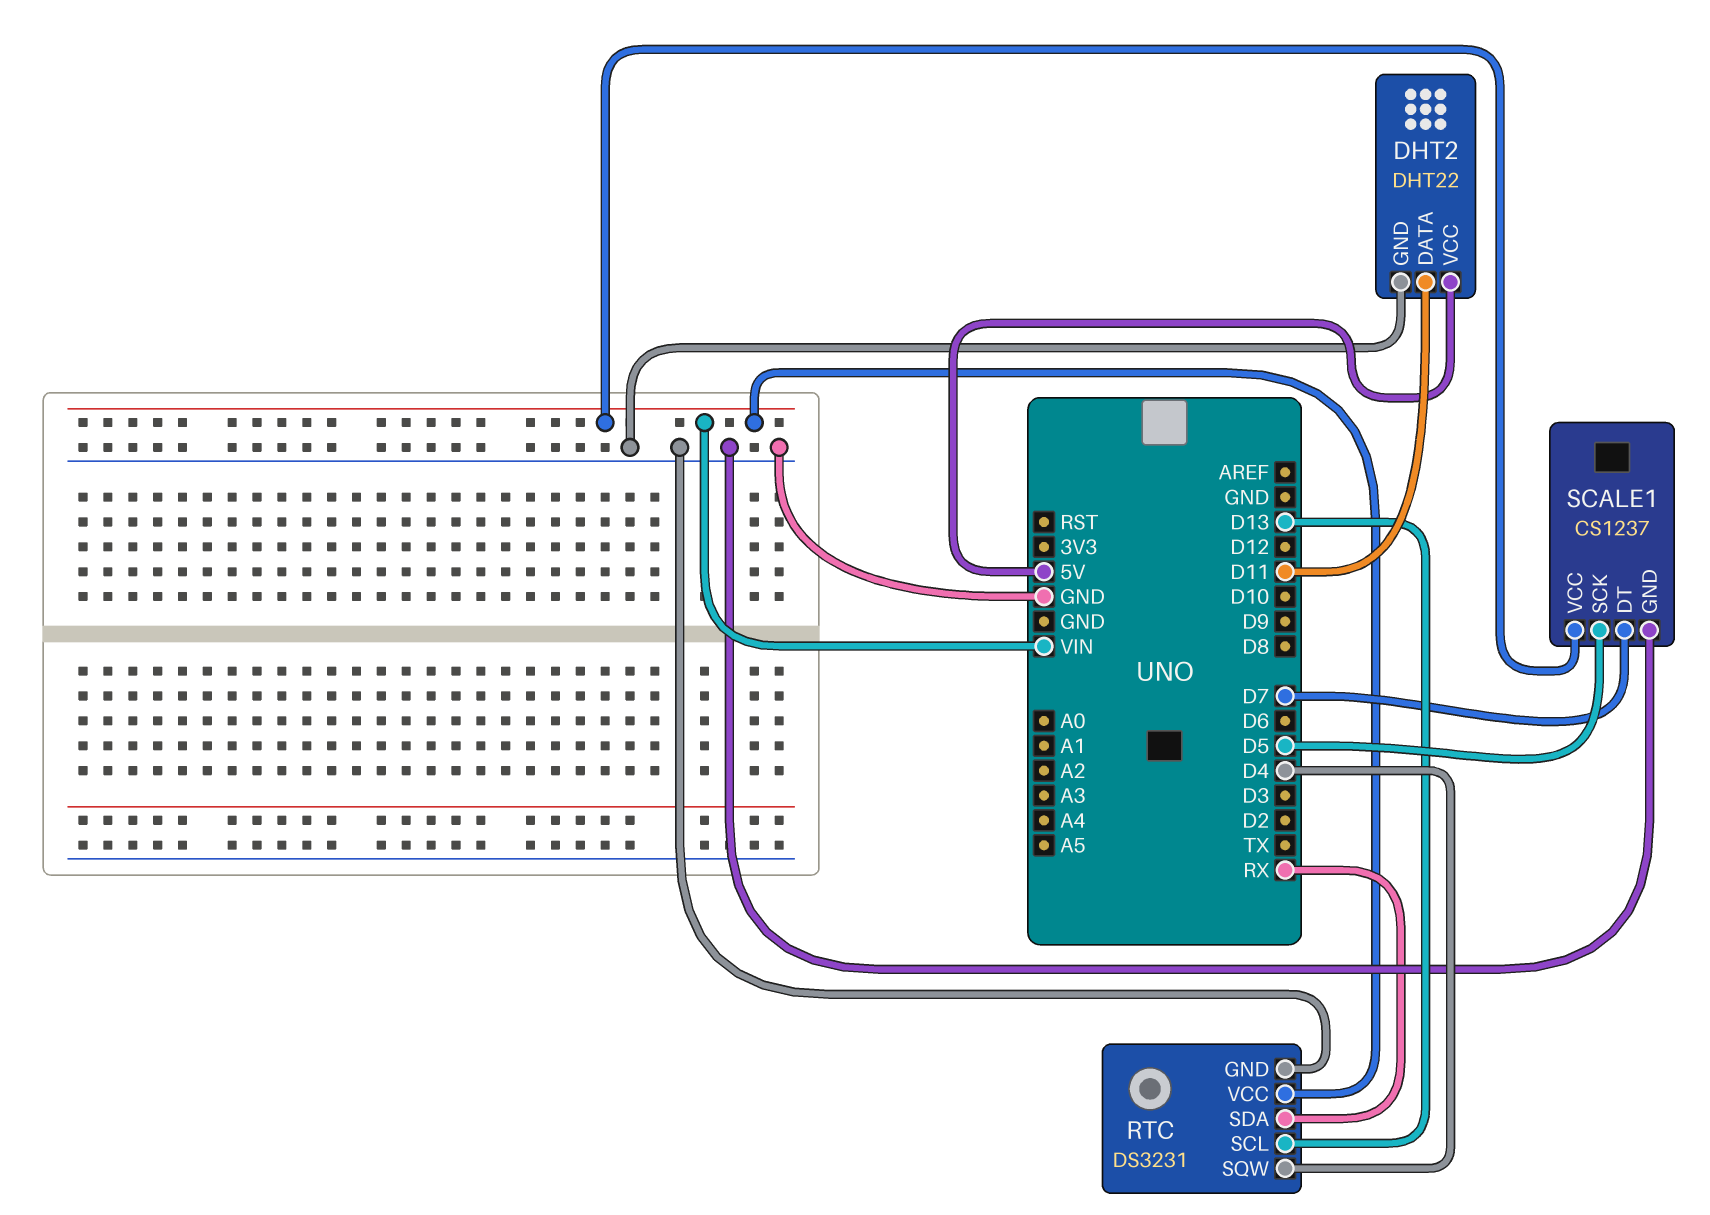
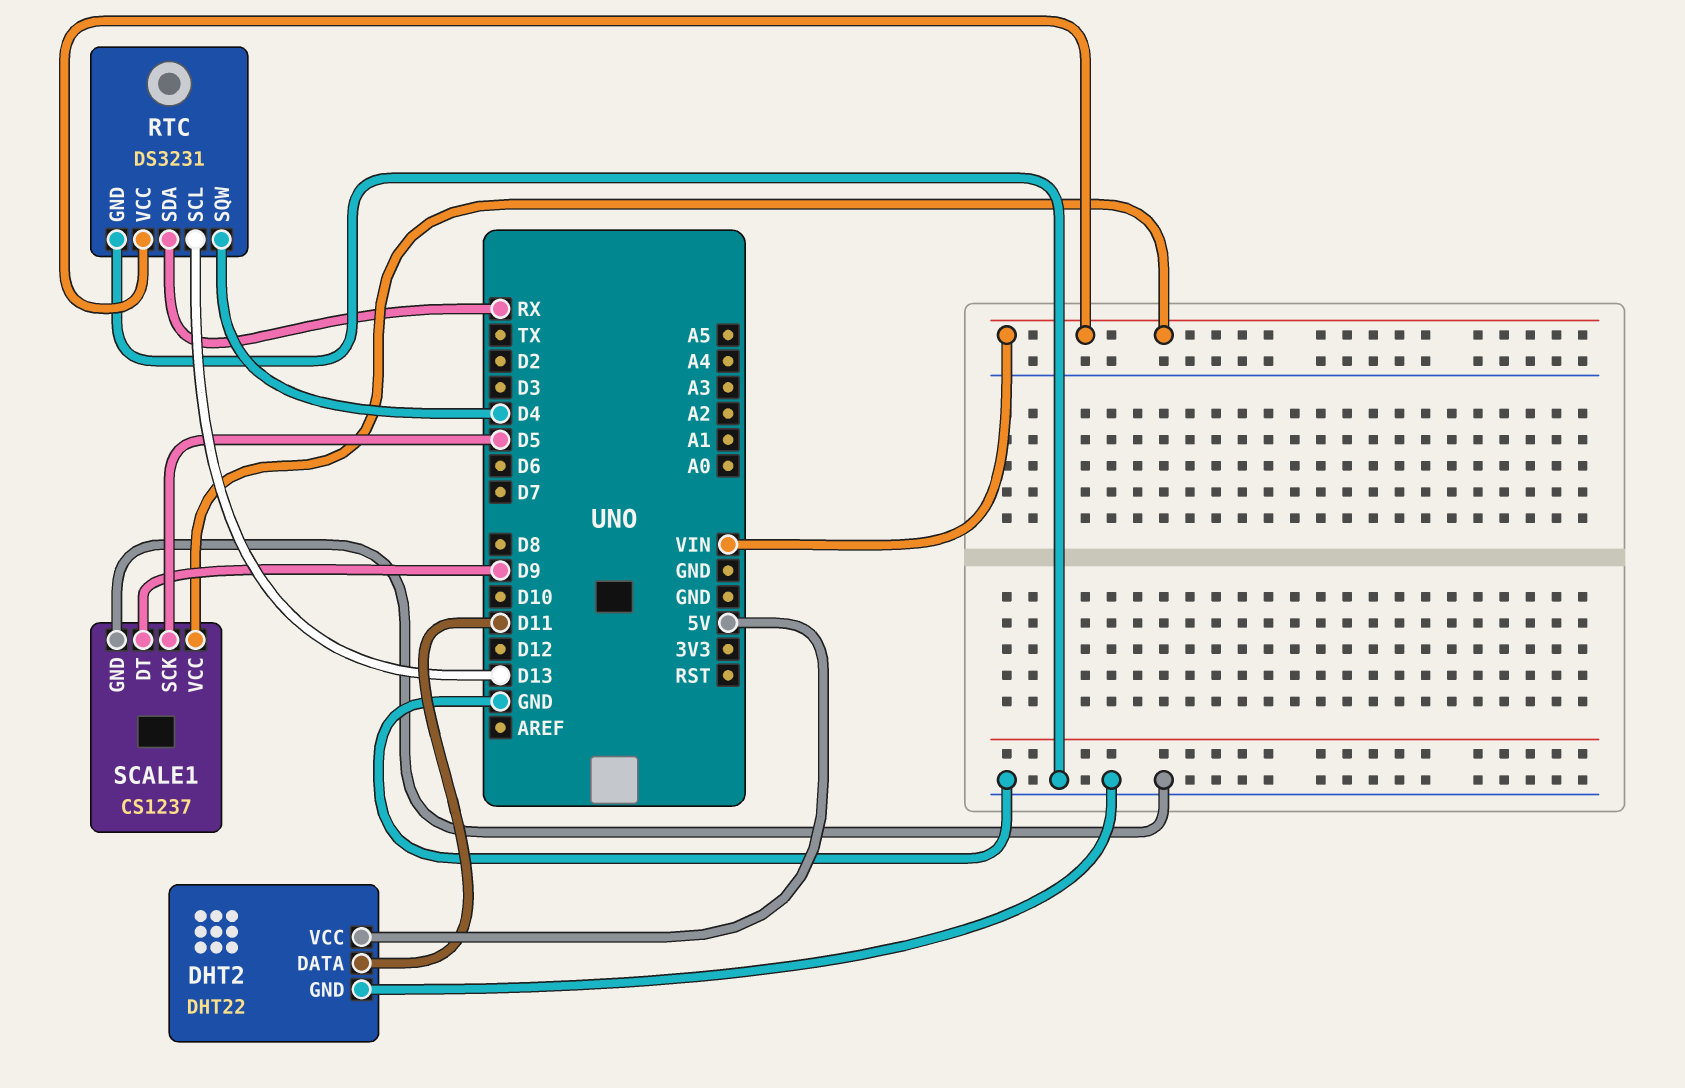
SCALE1 pin DT: D7 -> D9

